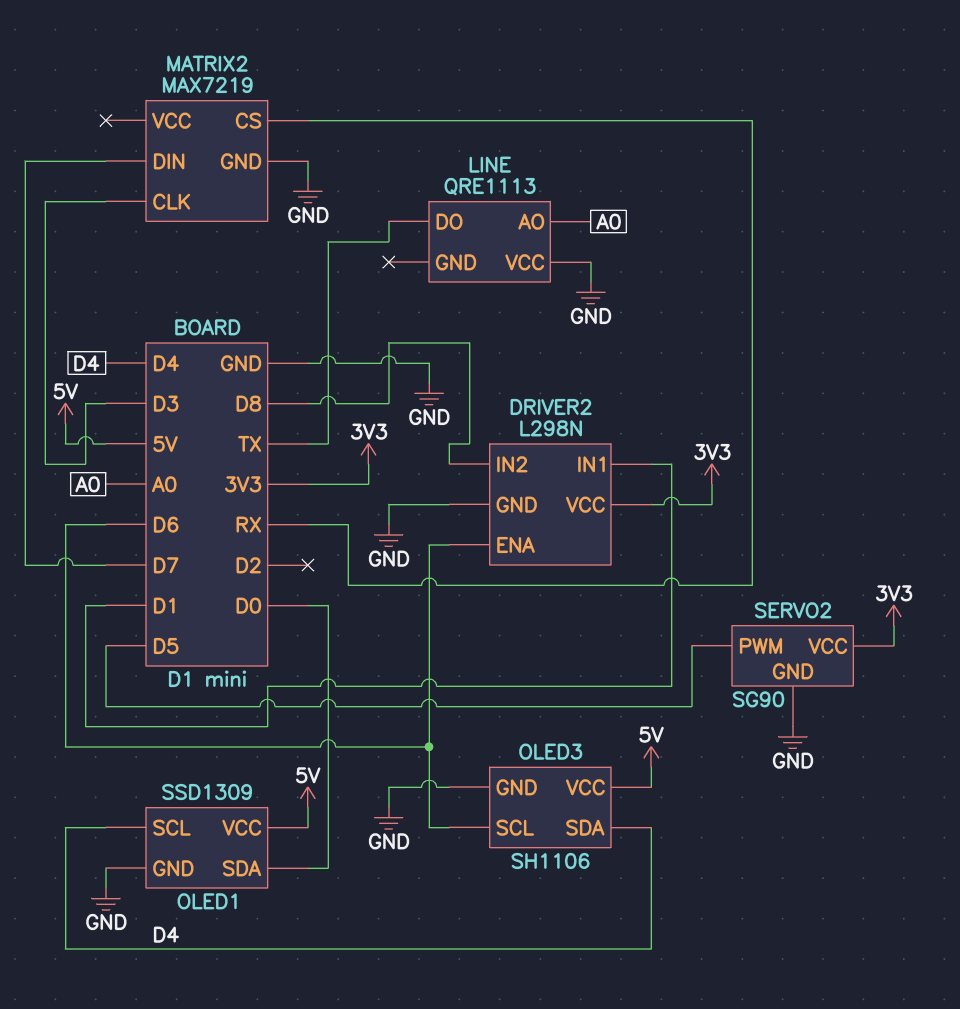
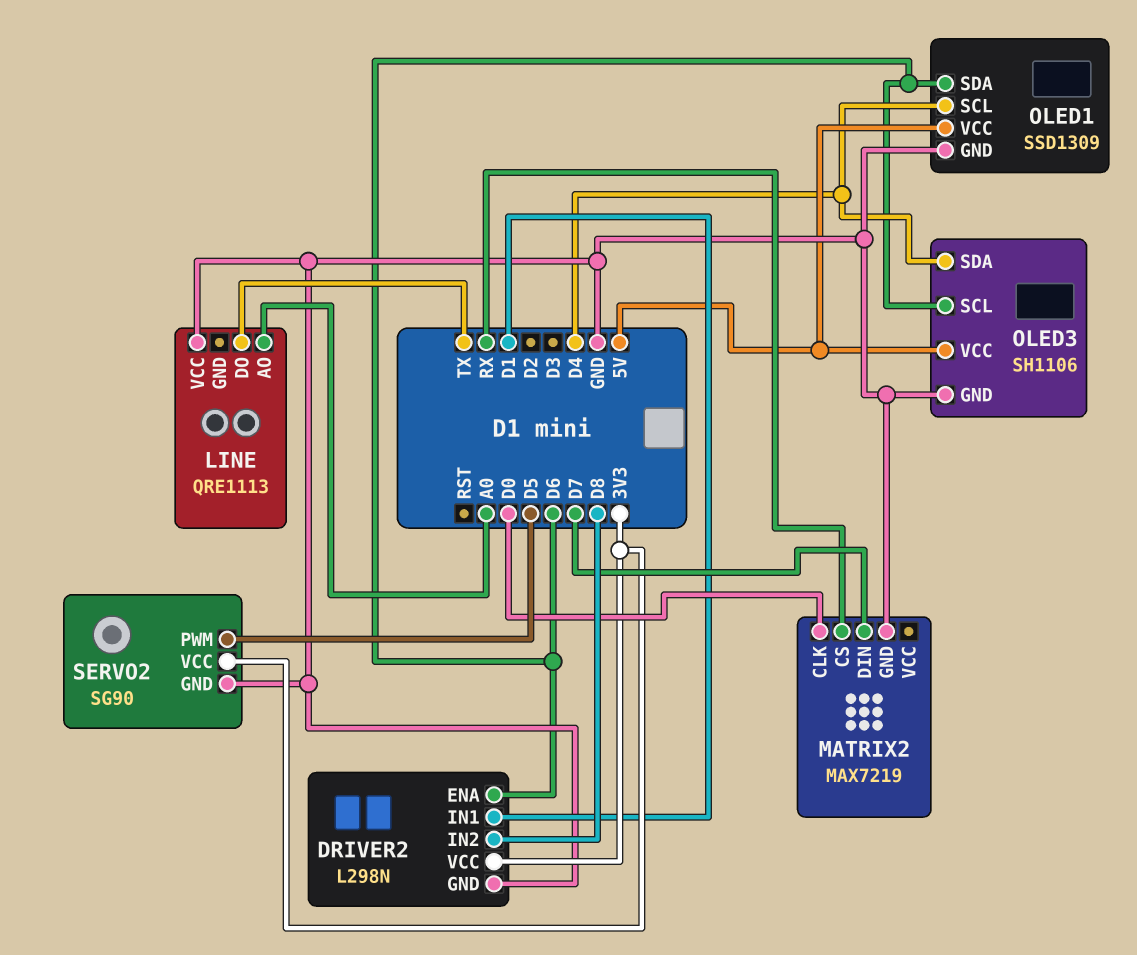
MATRIX2 pin CLK: D3 -> D0
OLED1 pin SDA: D0 -> D6

